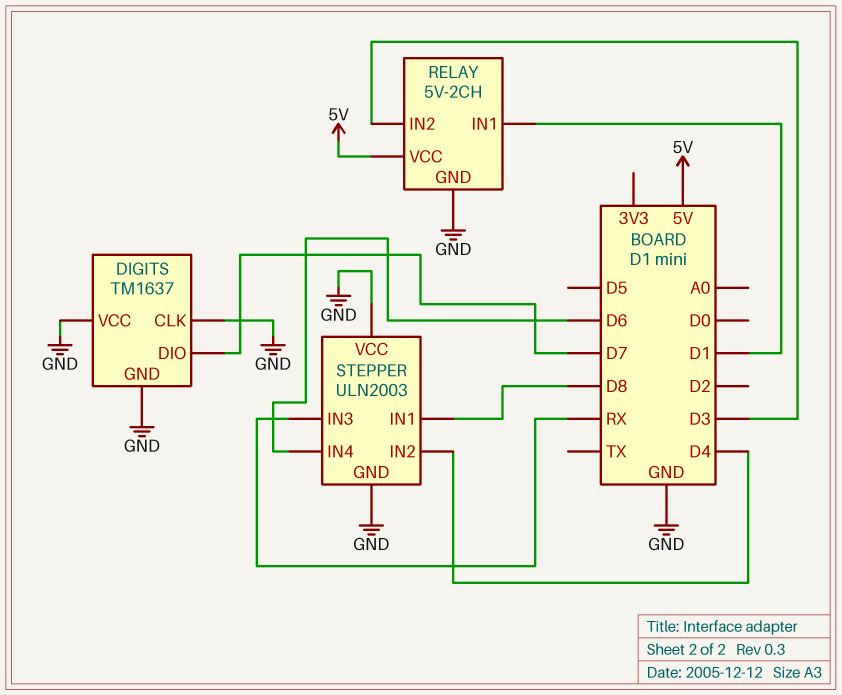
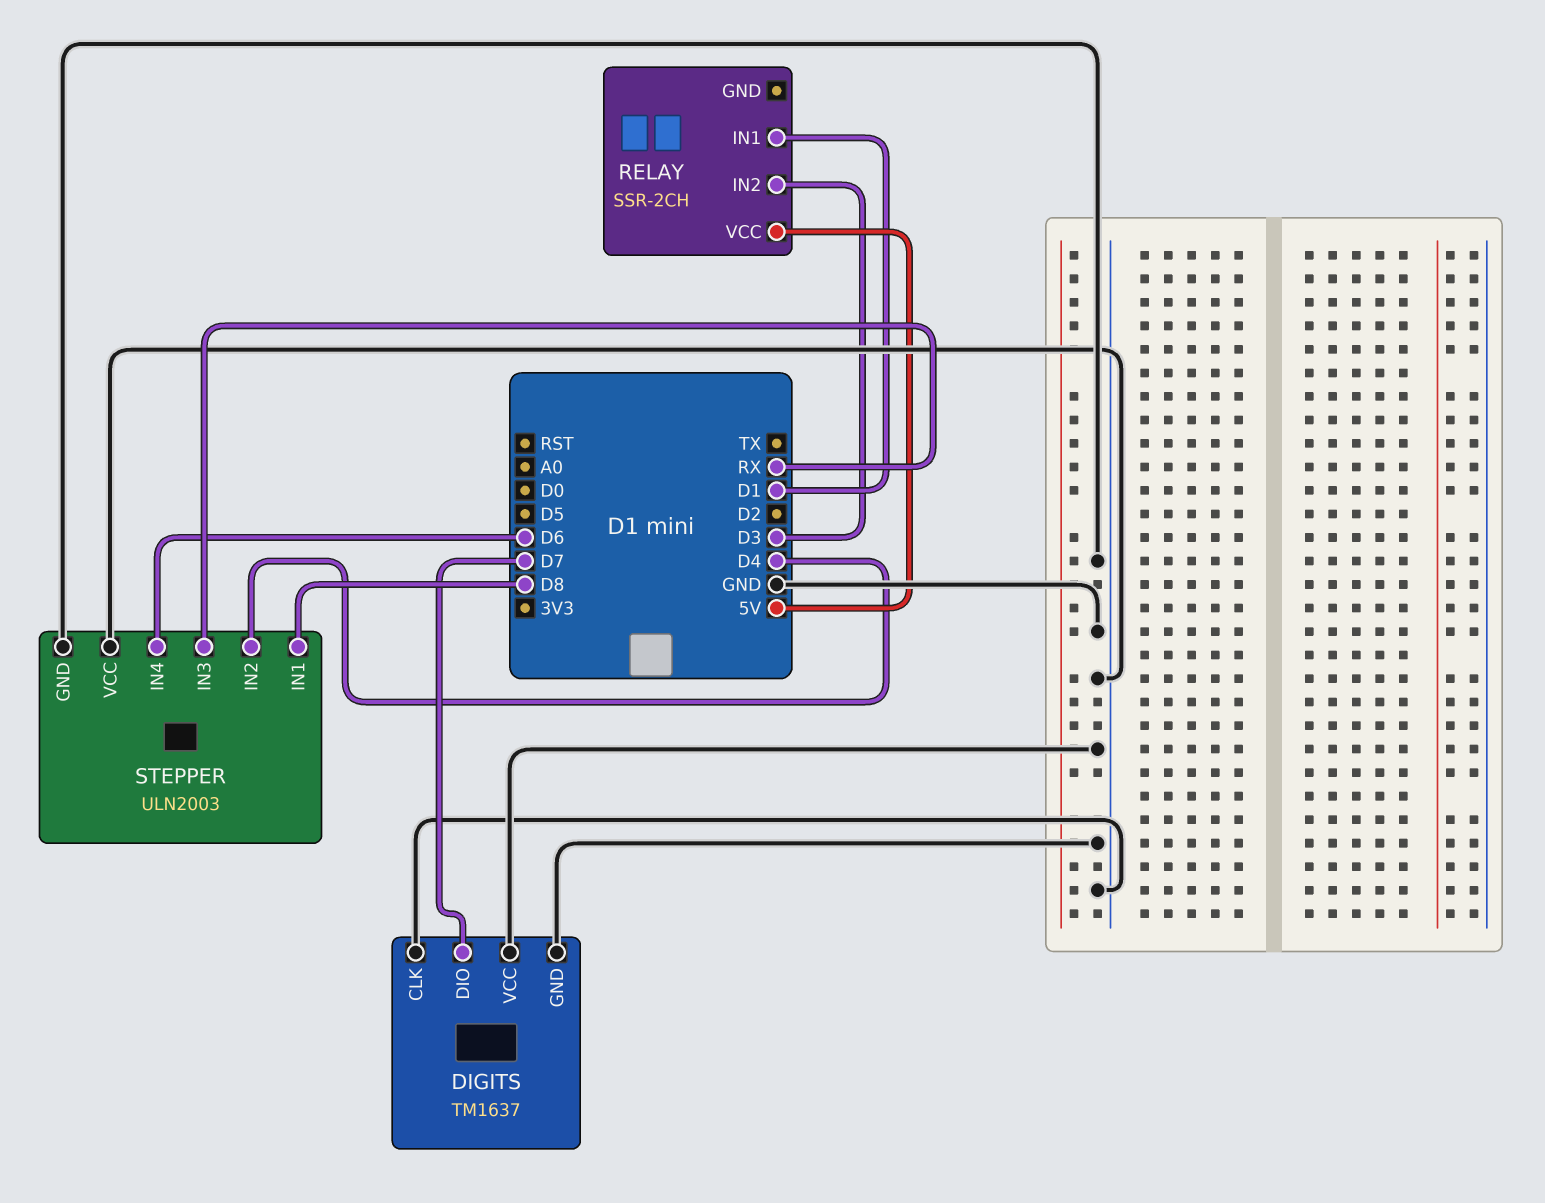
RELAY: 5V-2CH -> SSR-2CH
RELAY pin GND: GND -> none

